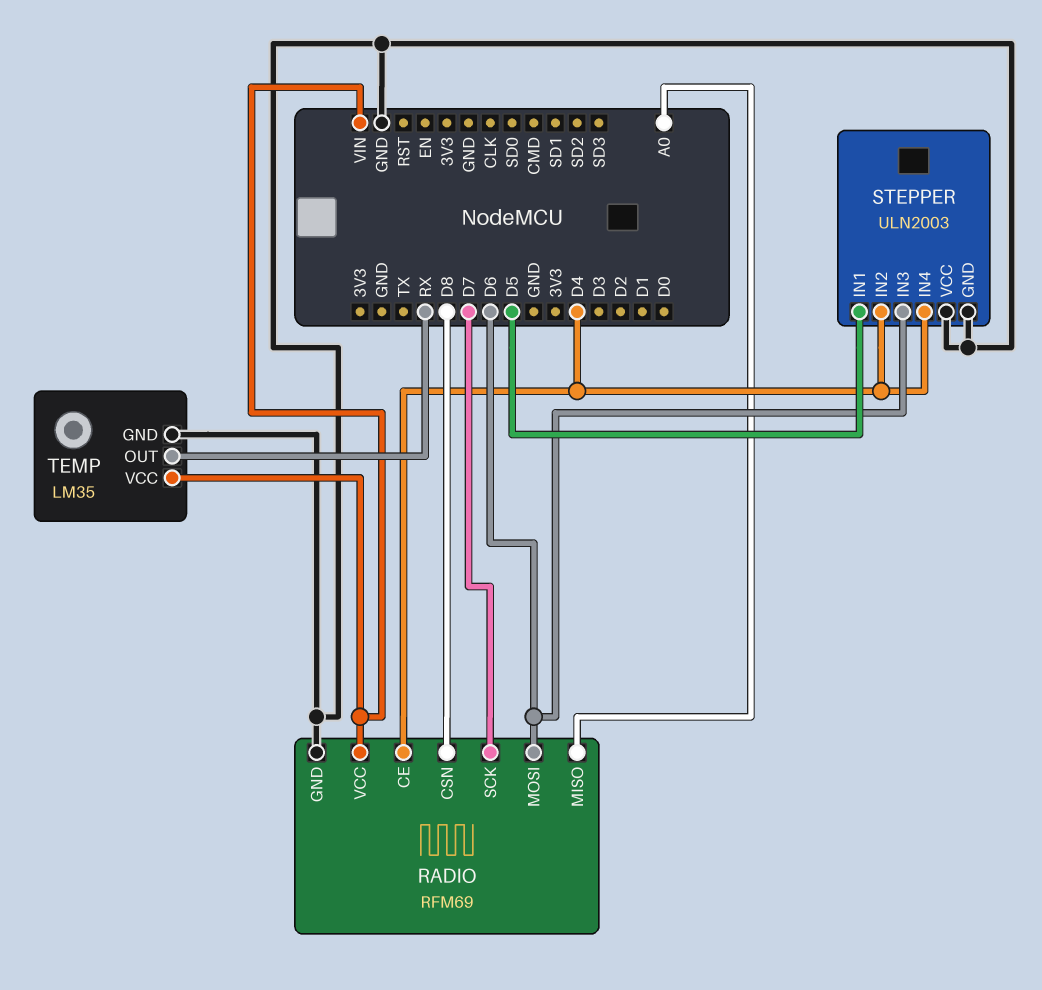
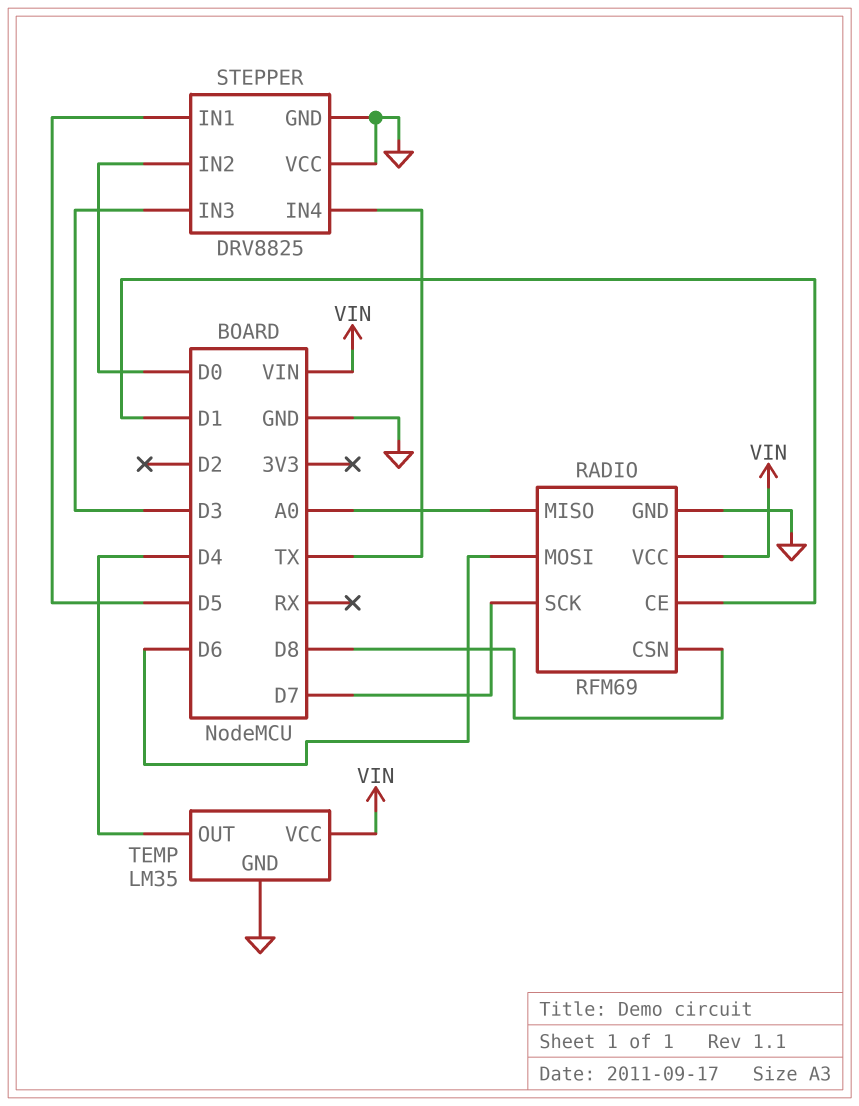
RADIO pin CE: D4 -> D1
STEPPER: ULN2003 -> DRV8825
STEPPER pin IN2: D4 -> D0
STEPPER pin IN3: D6 -> D3
STEPPER pin IN4: D4 -> TX
TEMP pin OUT: RX -> D4

